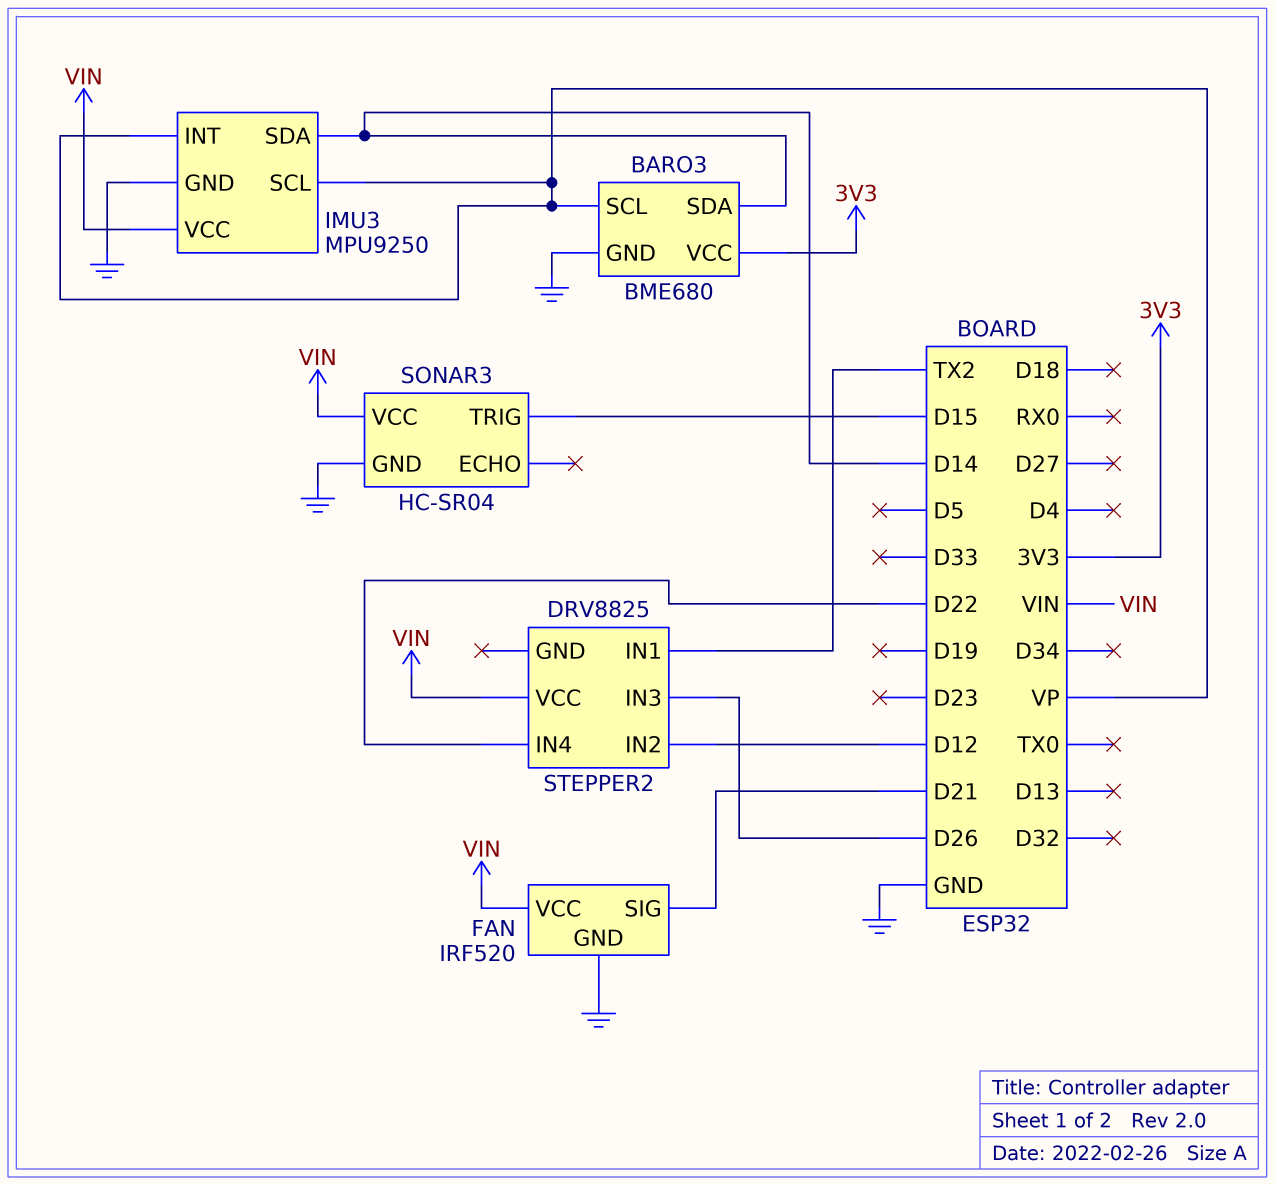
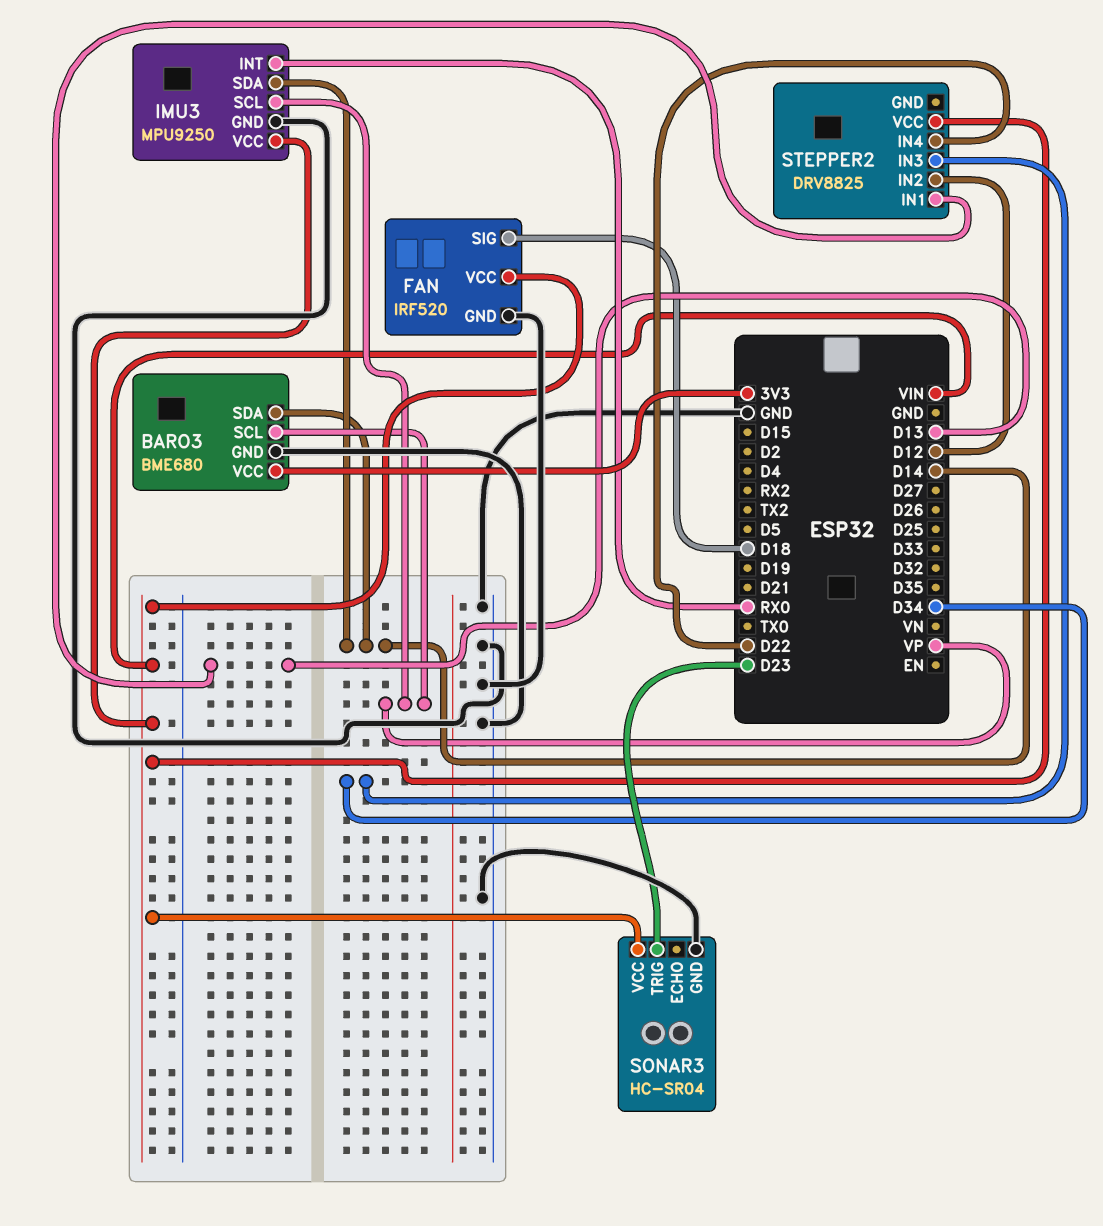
FAN pin SIG: D21 -> D18
IMU3 pin INT: VP -> RX0
SONAR3 pin TRIG: D15 -> D23
STEPPER2 pin IN1: TX2 -> D13
STEPPER2 pin IN3: D26 -> D34

